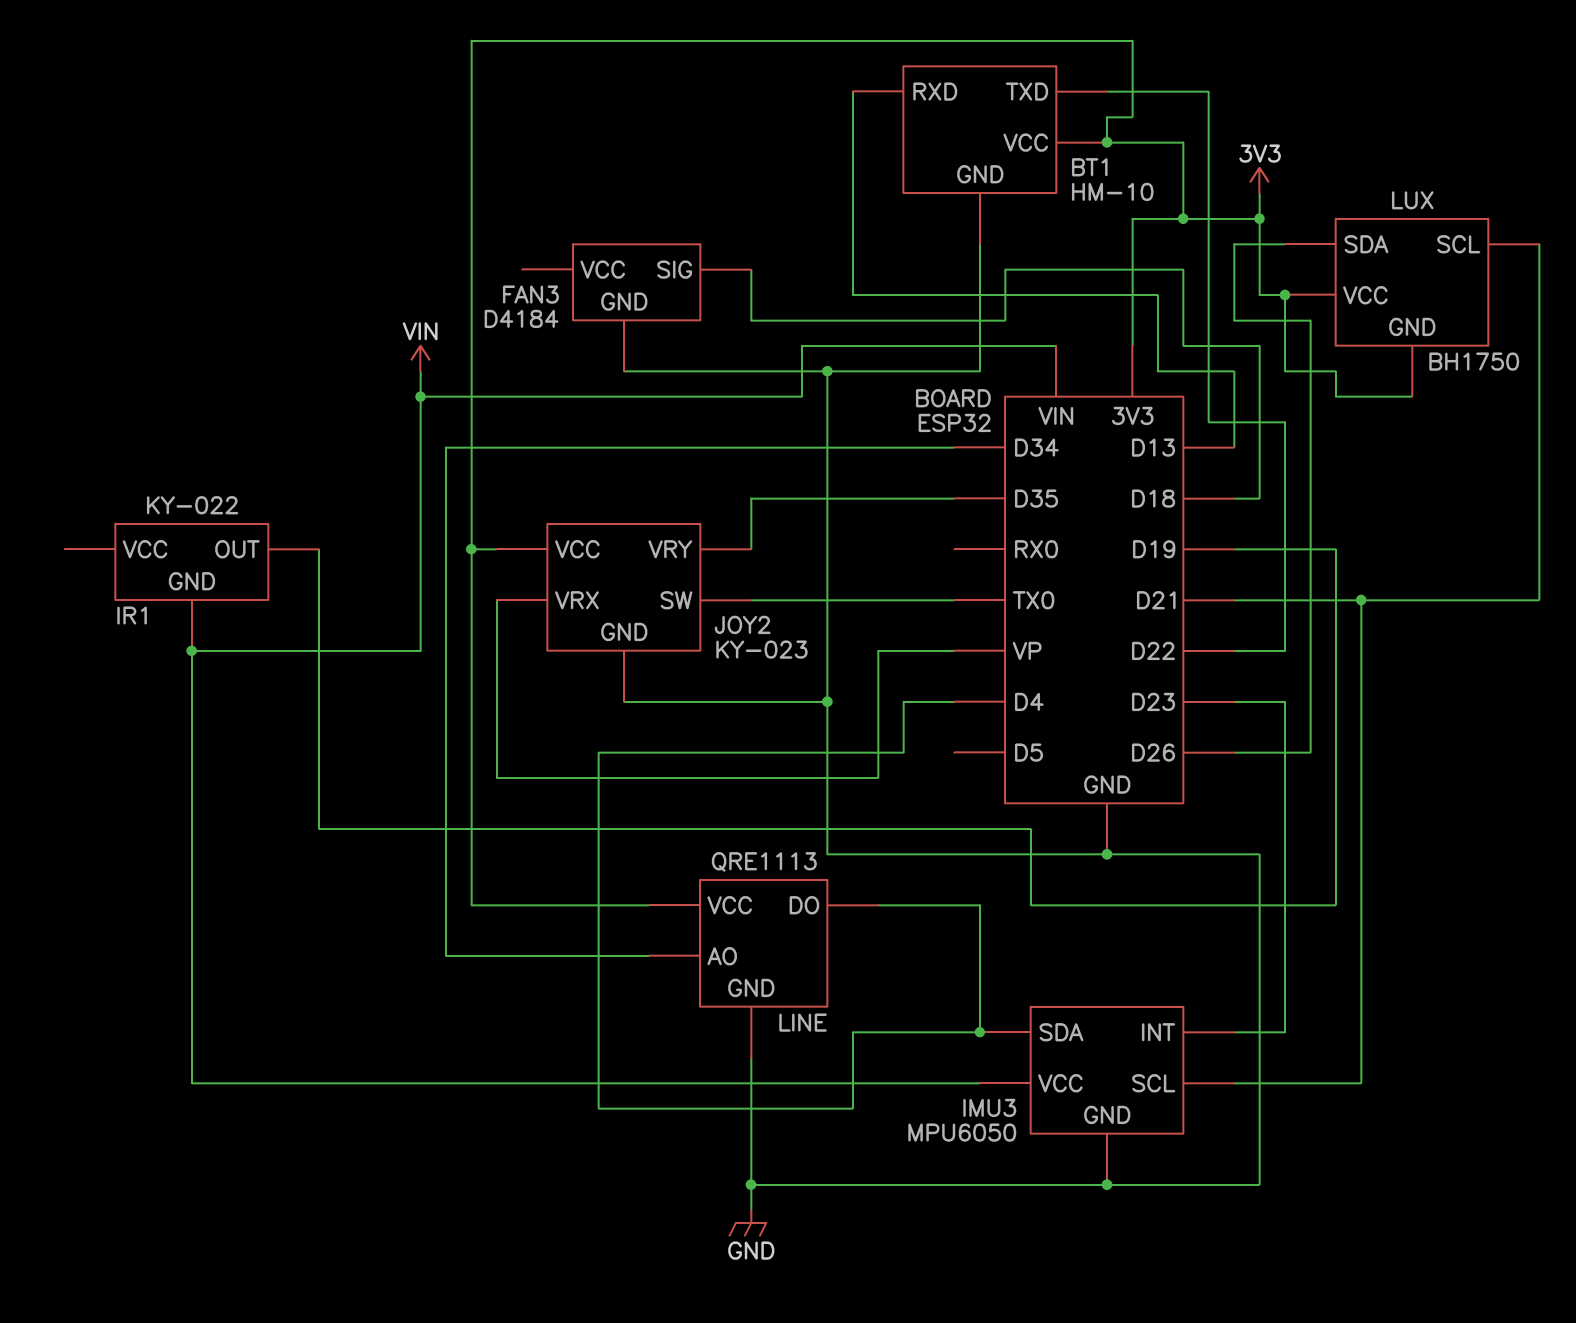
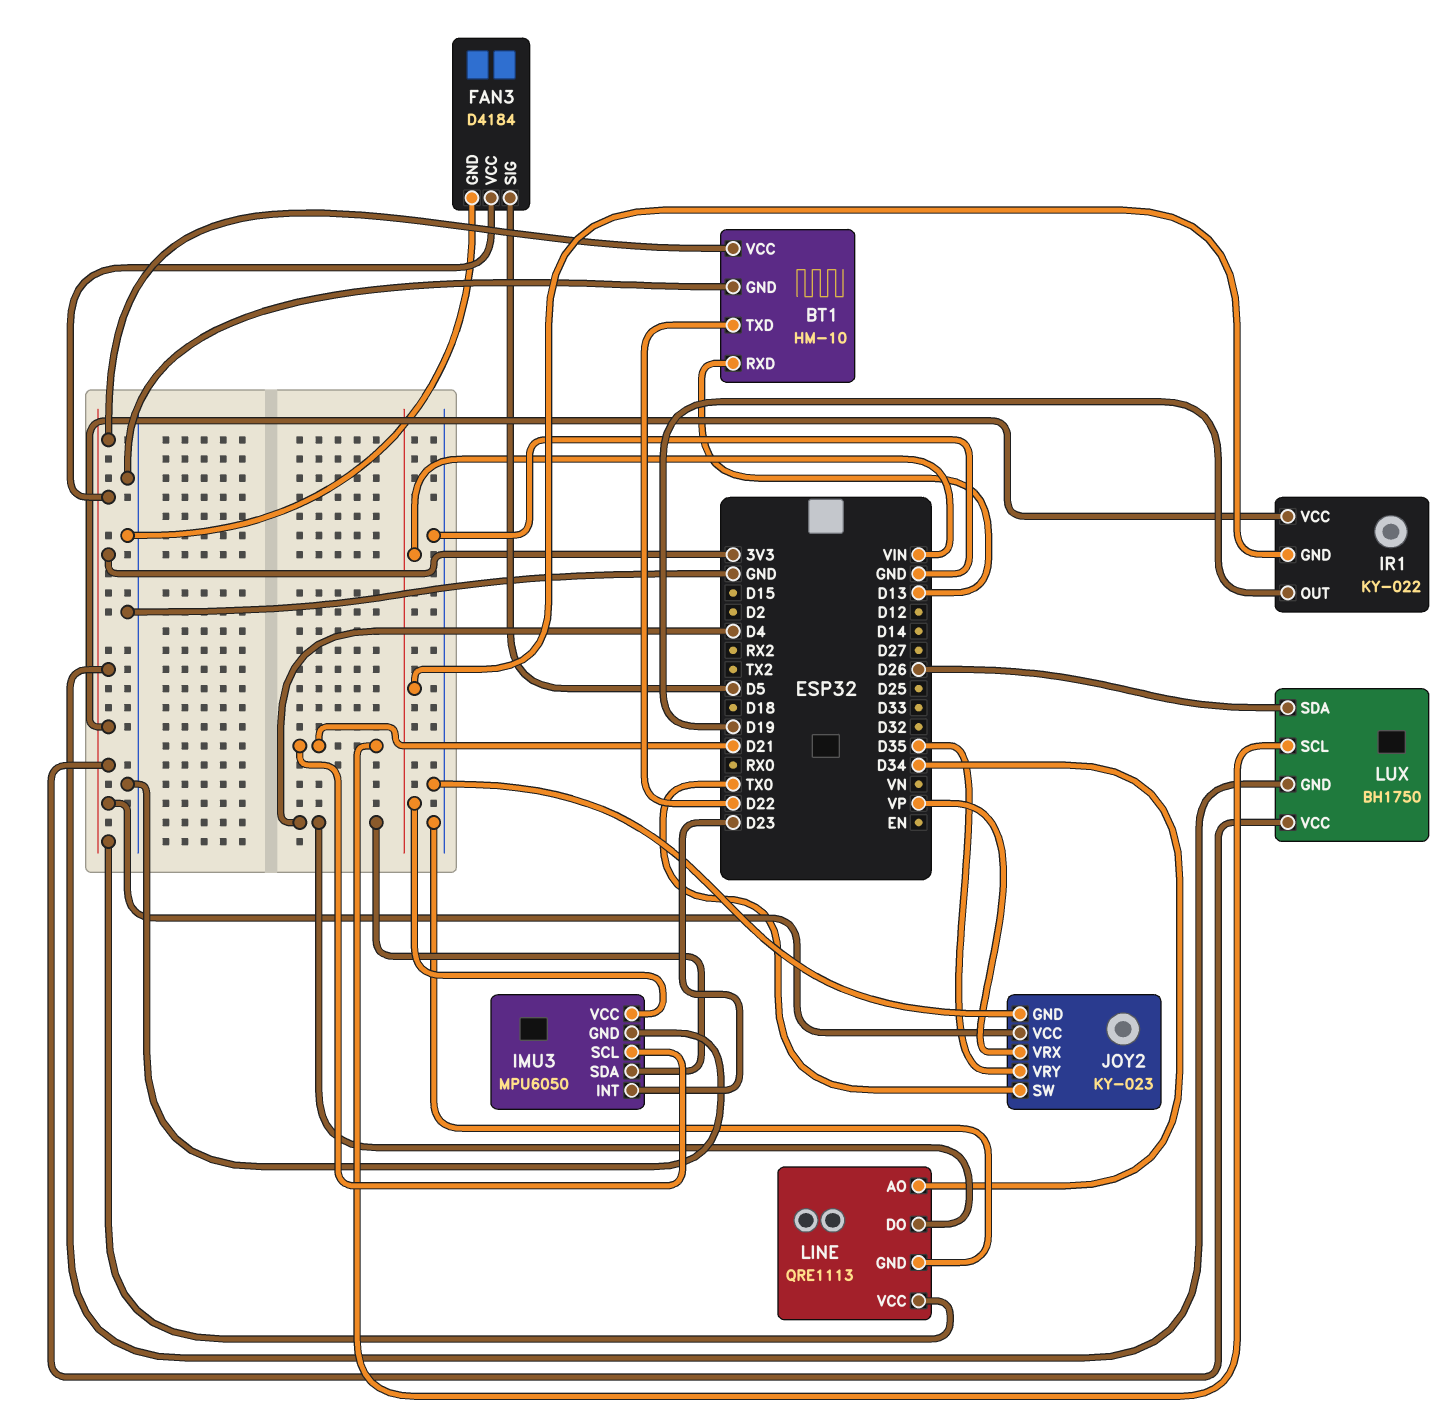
FAN3 pin SIG: D18 -> D5
FAN3 pin VCC: none -> 3V3
IR1 pin VCC: none -> 3V3

